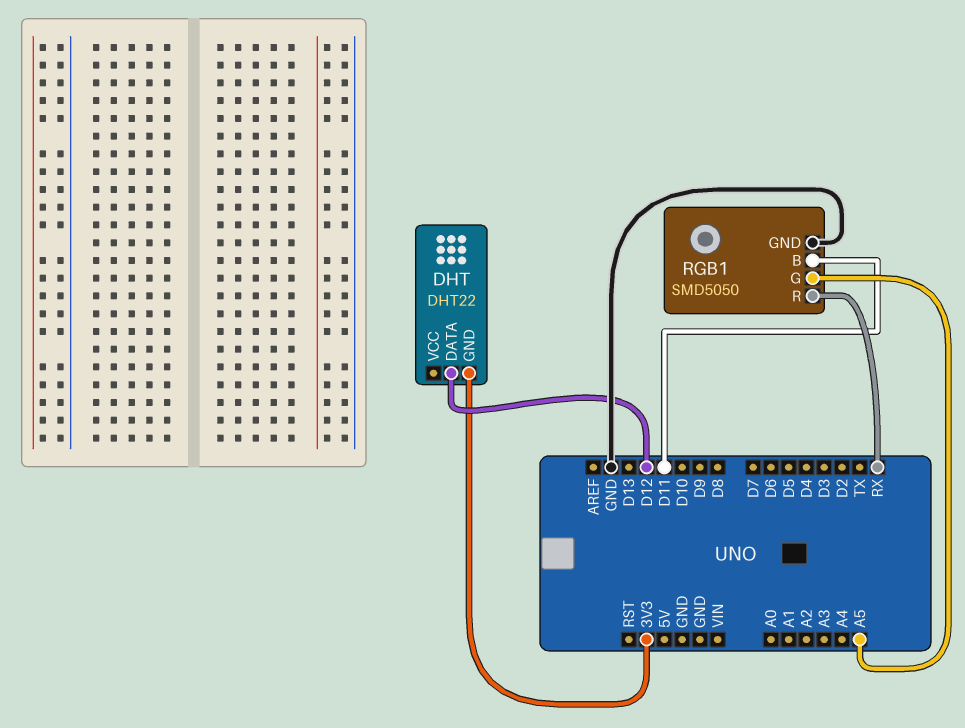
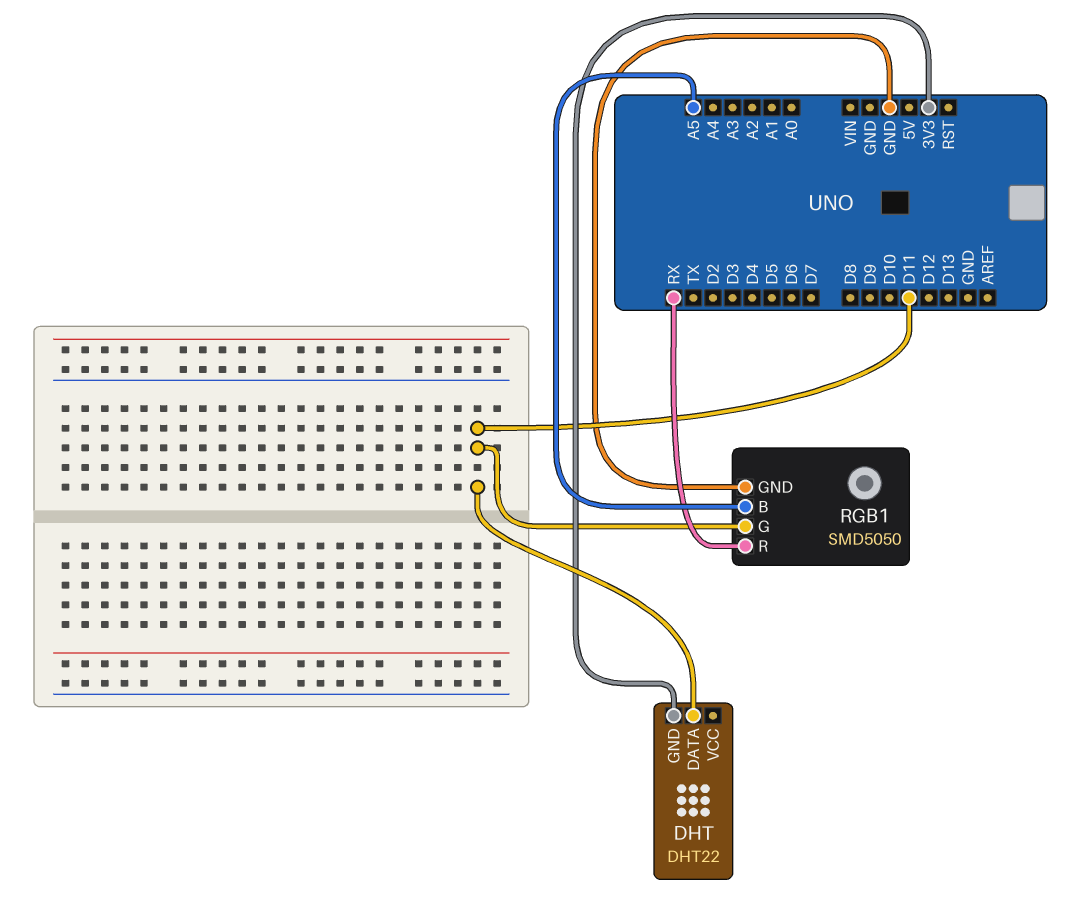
DHT pin DATA: D12 -> D11
RGB1 pin B: D11 -> A5
RGB1 pin G: A5 -> D11

